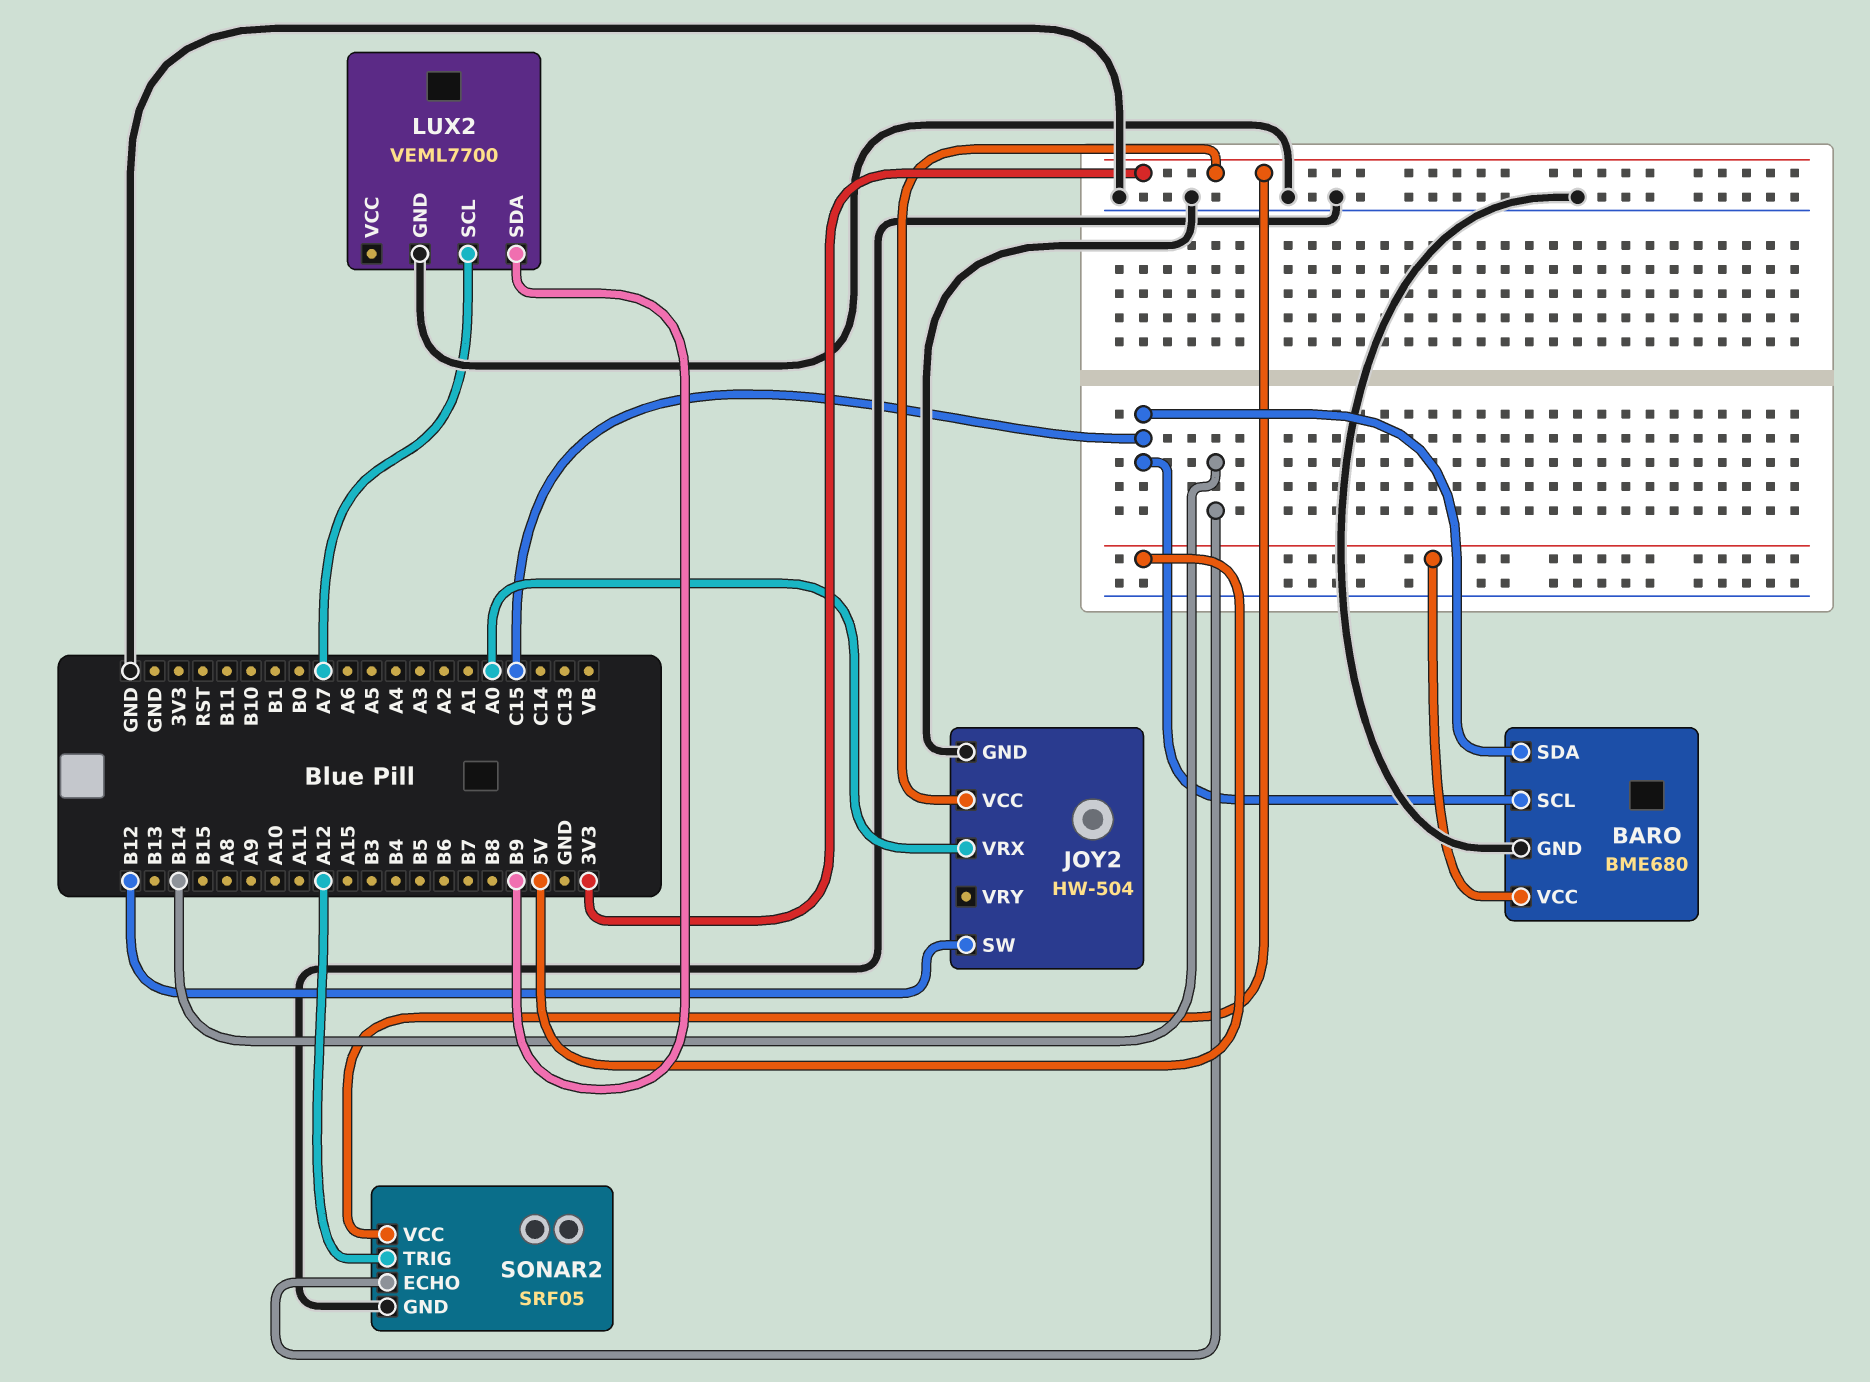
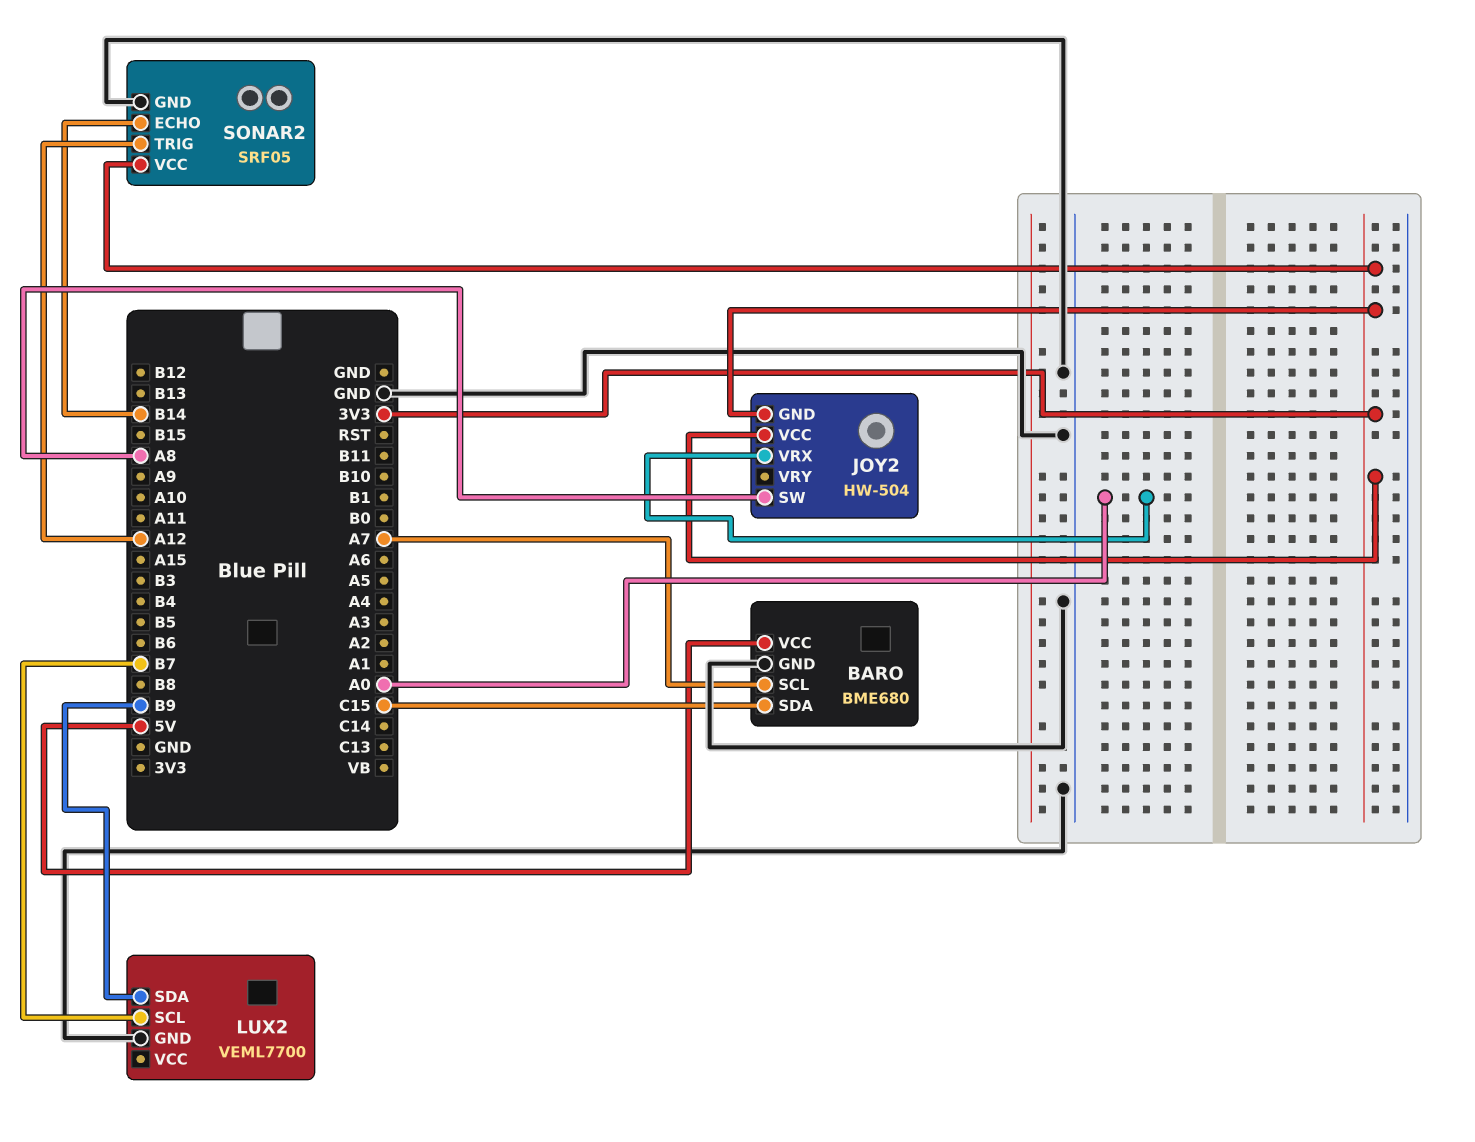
BARO pin SCL: C15 -> A7
JOY2 pin GND: GND -> 3V3
JOY2 pin SW: B12 -> A8
LUX2 pin SCL: A7 -> B7

